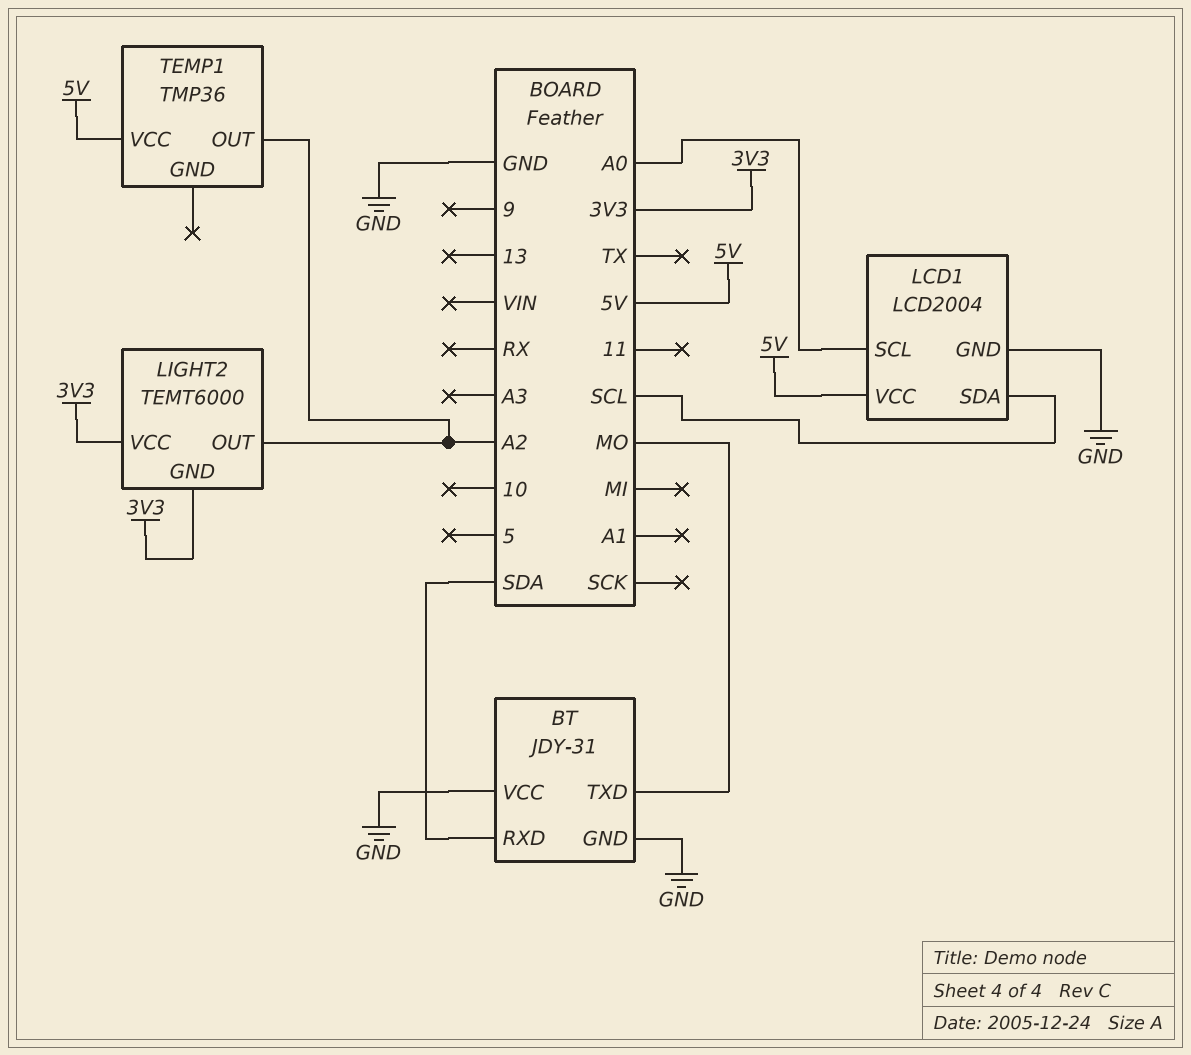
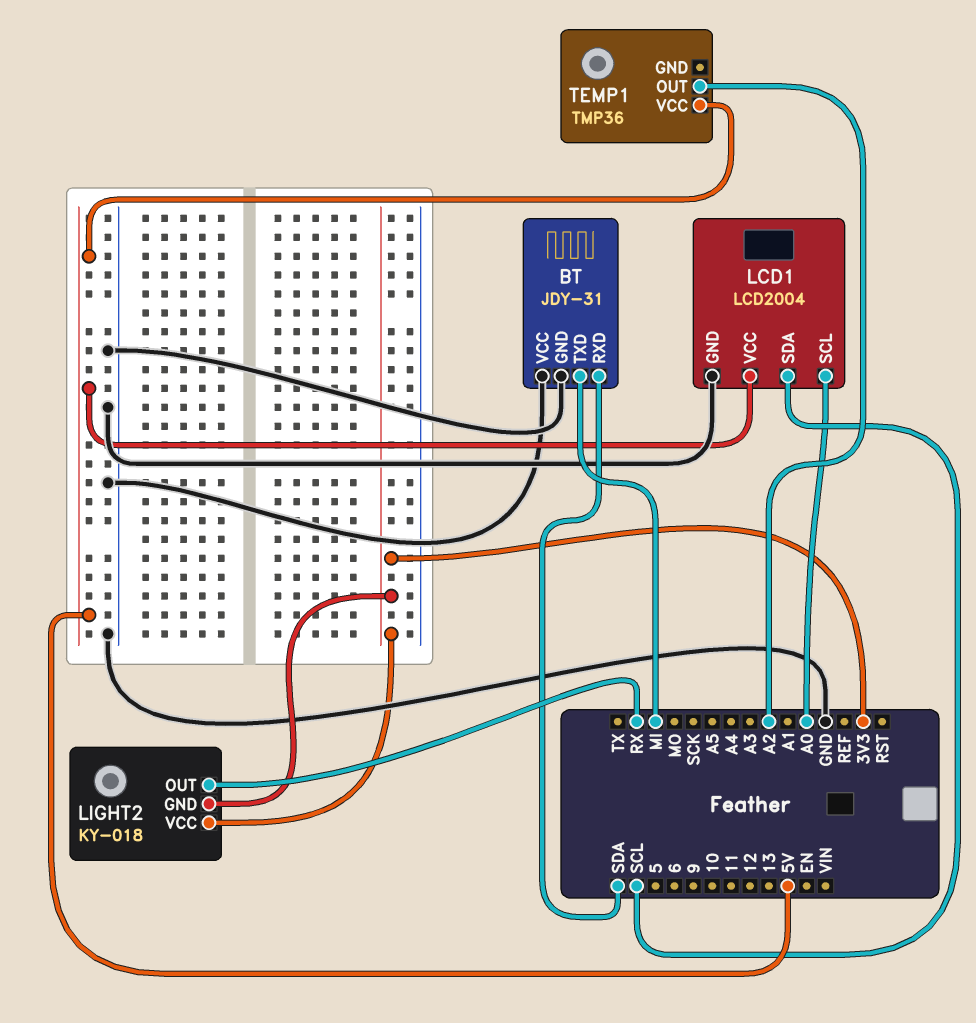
BT pin TXD: MO -> MI
LIGHT2: TEMT6000 -> KY-018
LIGHT2 pin OUT: A2 -> RX

